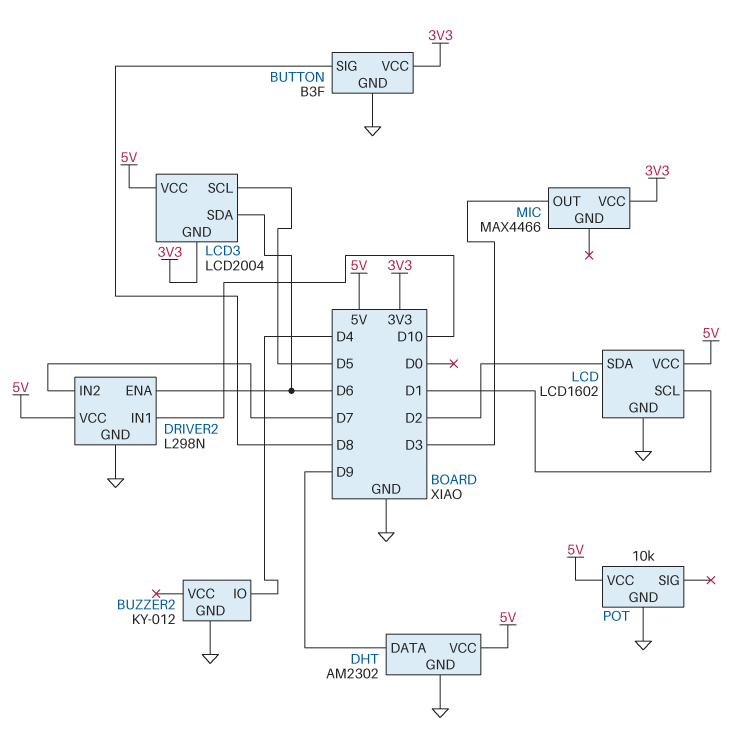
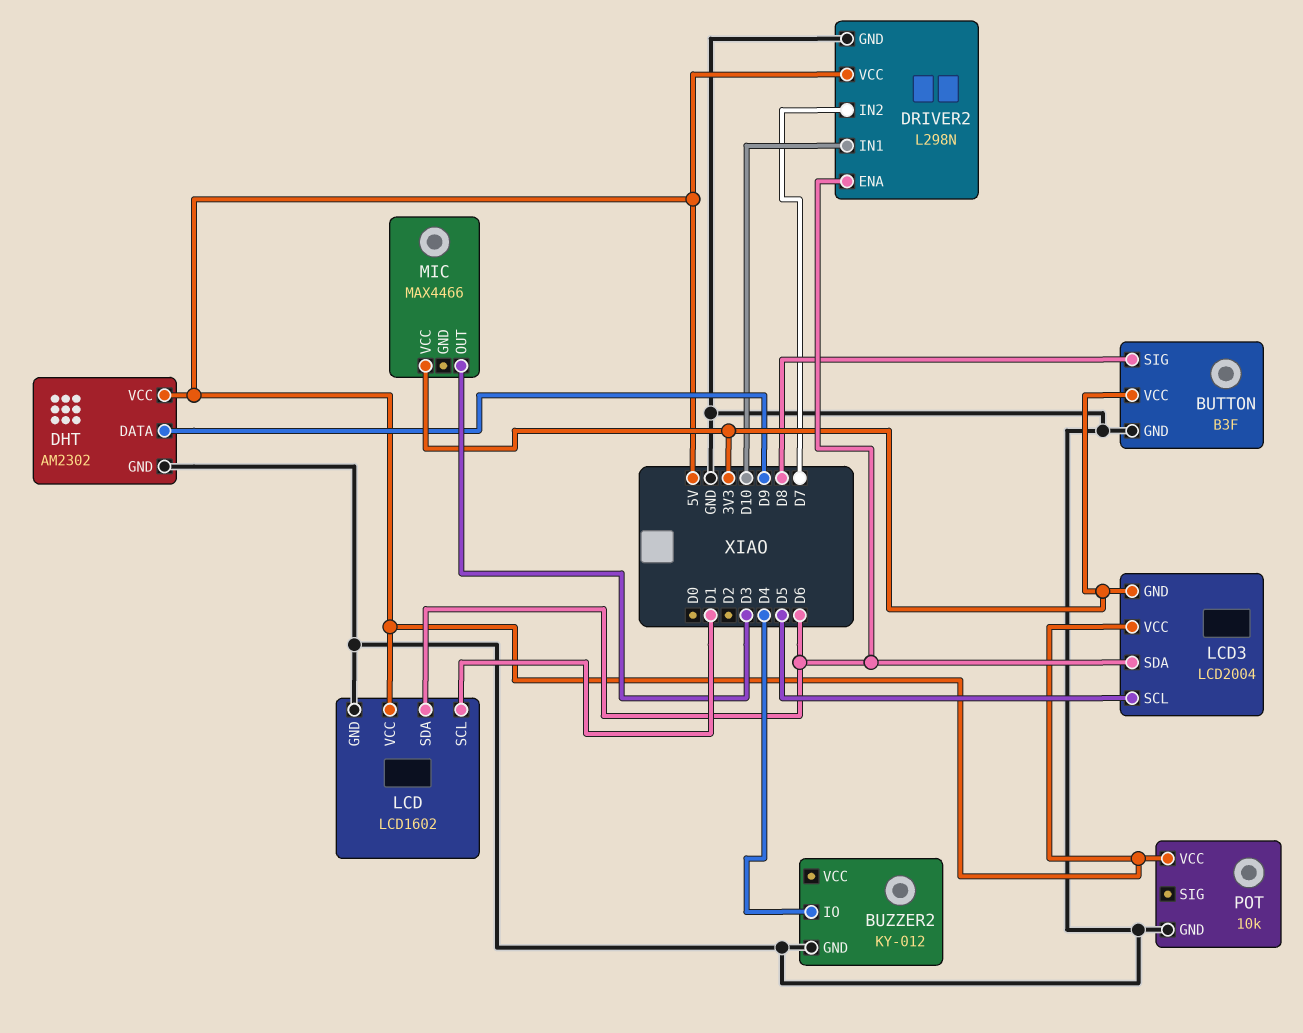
LCD pin SDA: D2 -> D6

